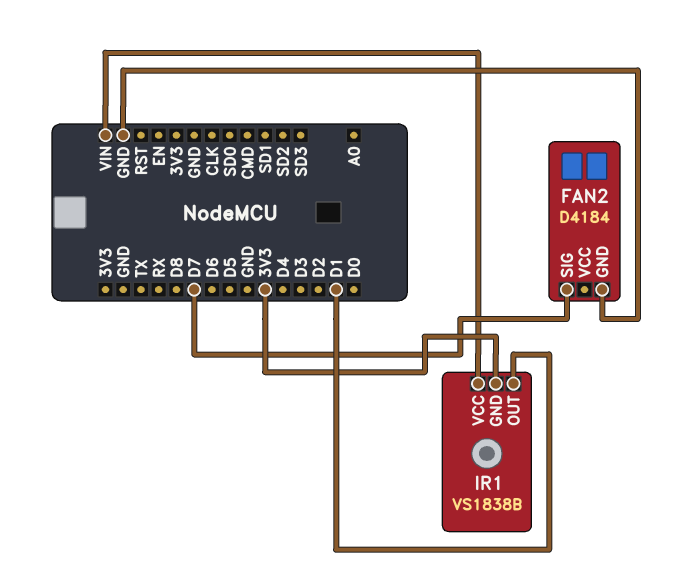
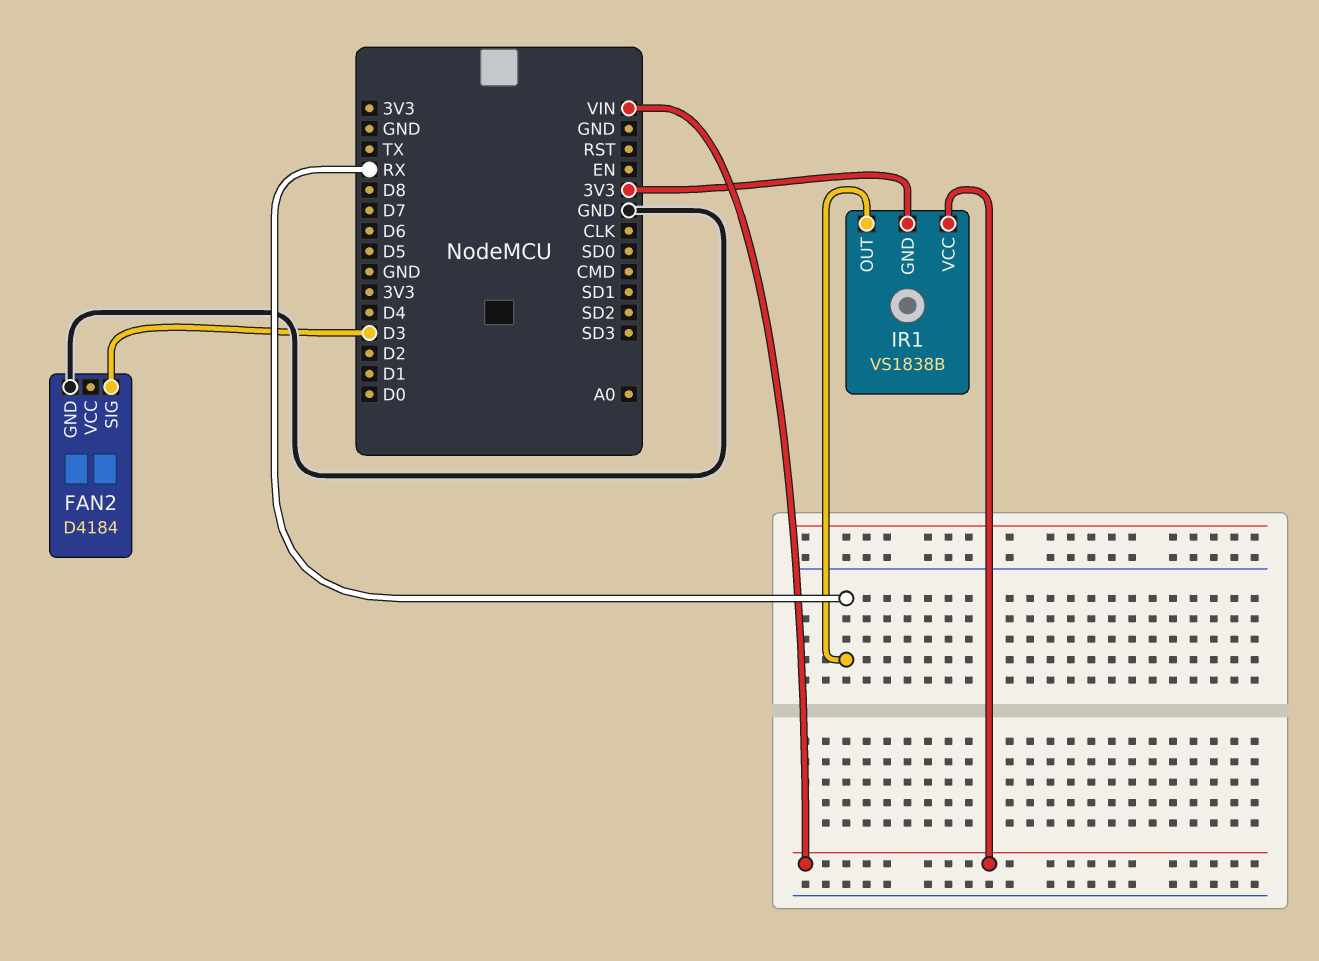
FAN2 pin SIG: D7 -> D3
IR1 pin OUT: D1 -> RX

